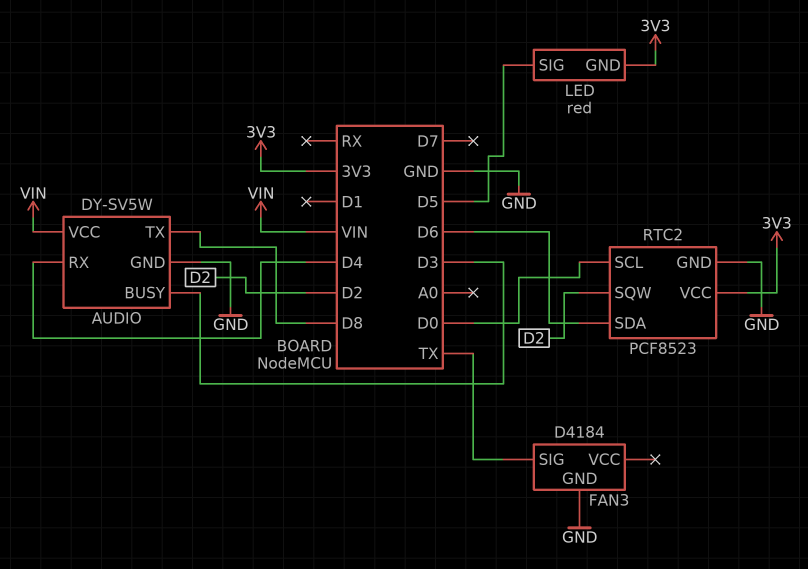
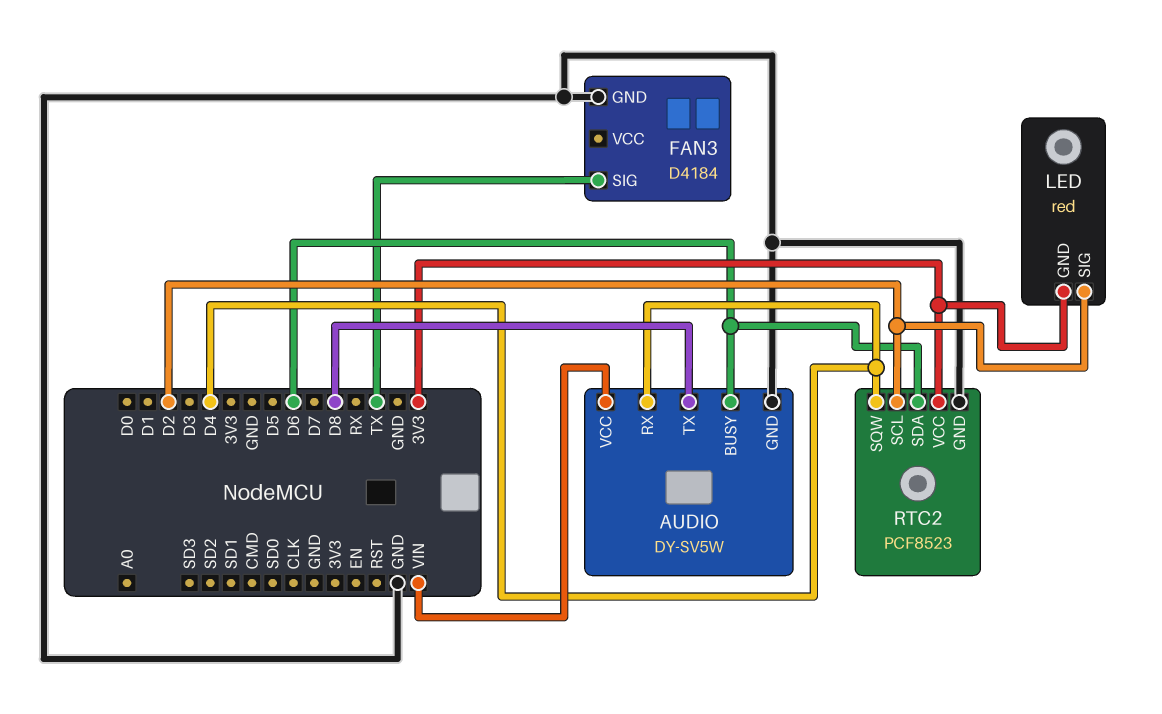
AUDIO pin BUSY: D3 -> D6
LED pin SIG: D5 -> D2
RTC2 pin SCL: D0 -> D2
RTC2 pin SQW: D2 -> D4

